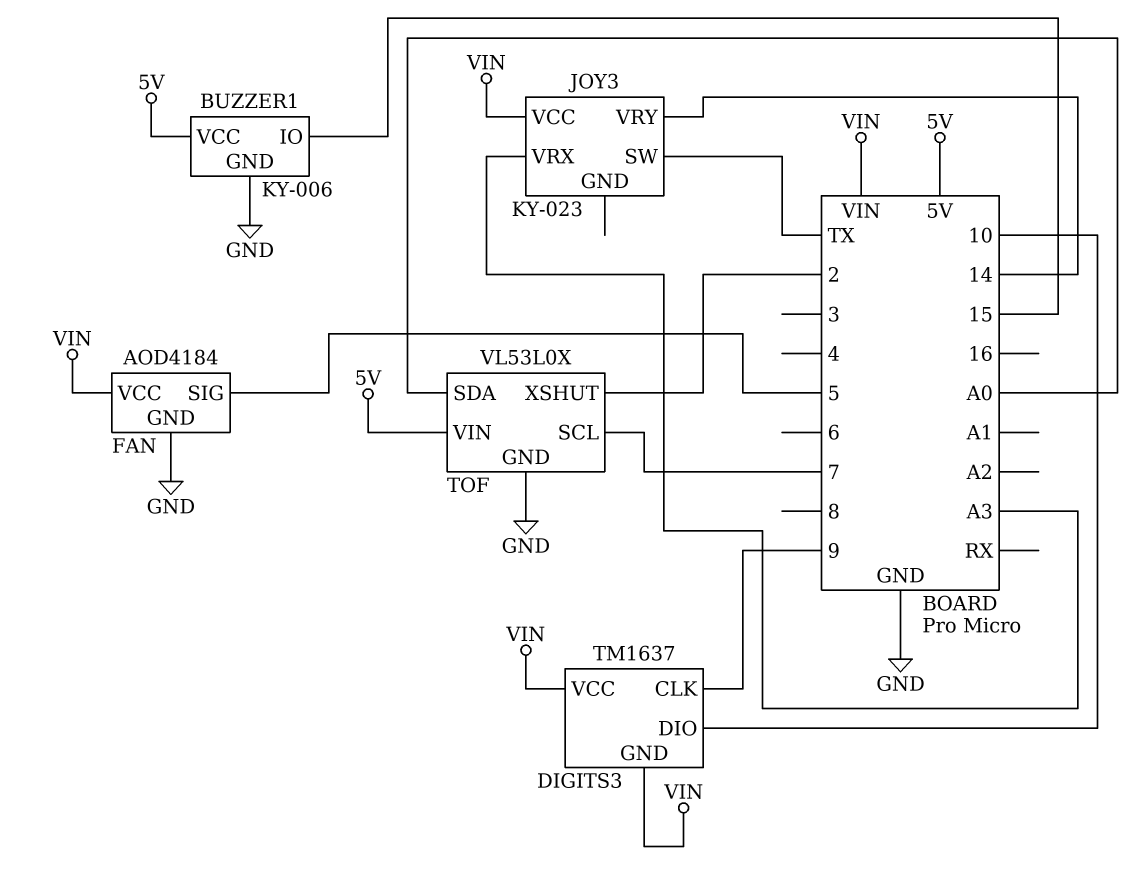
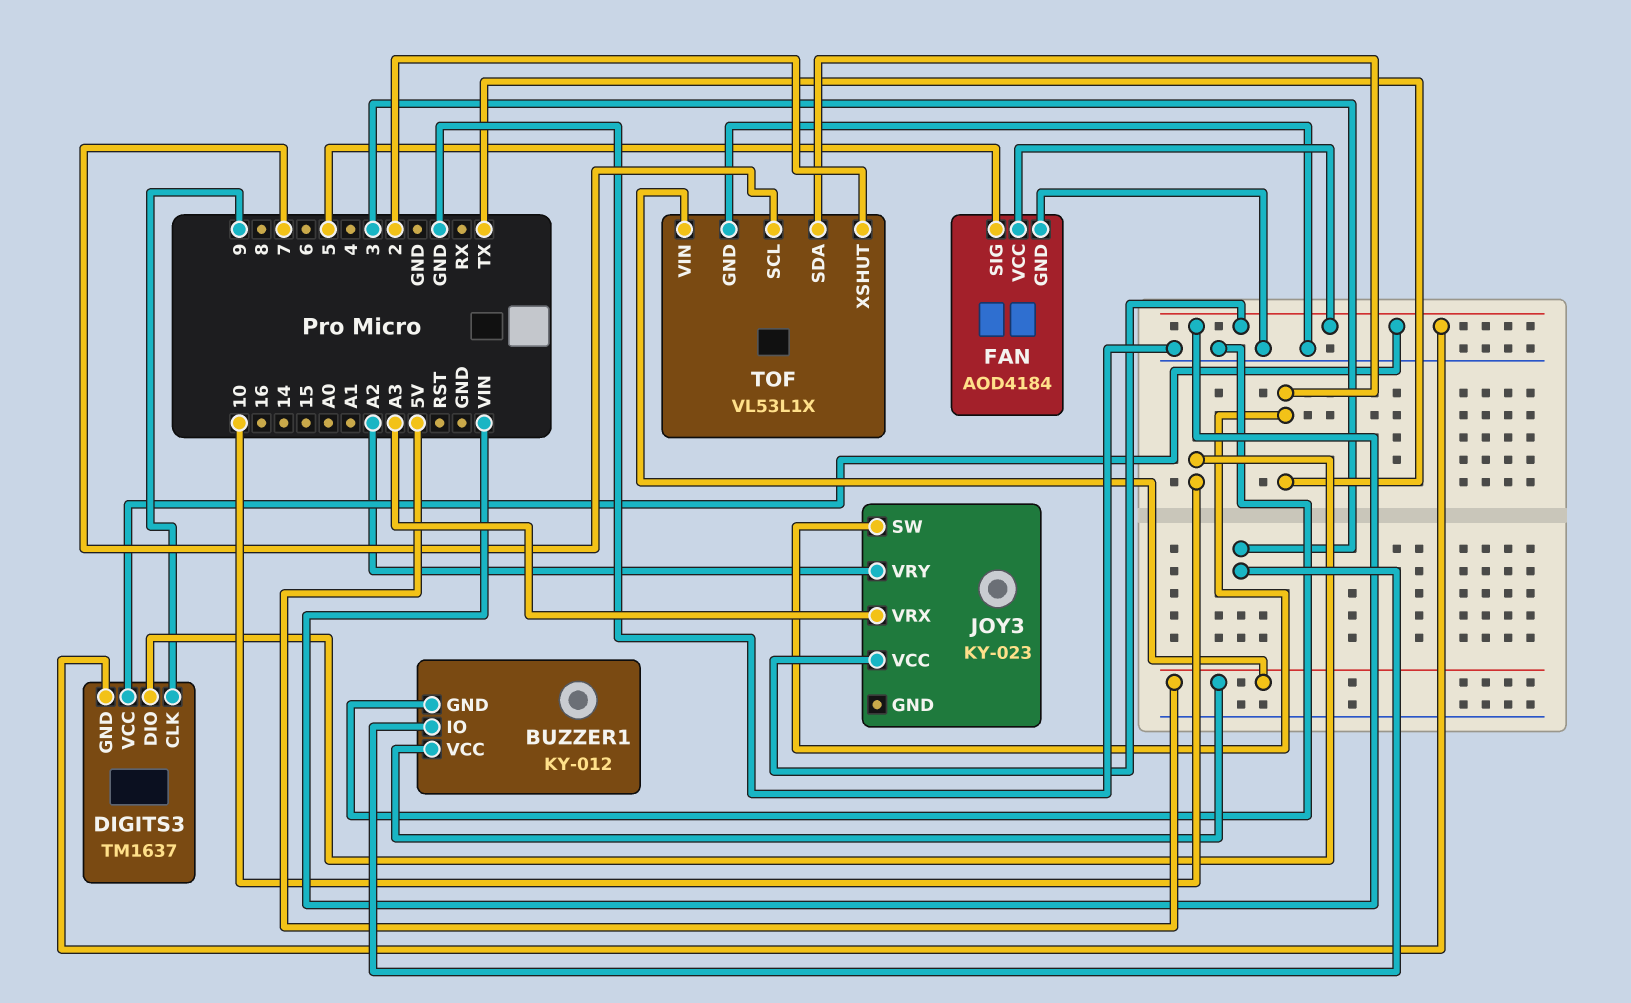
BUZZER1: KY-006 -> KY-012
BUZZER1 pin IO: 15 -> 3
JOY3 pin VRY: 14 -> A2
TOF: VL53L0X -> VL53L1X
TOF pin SDA: A0 -> TX

